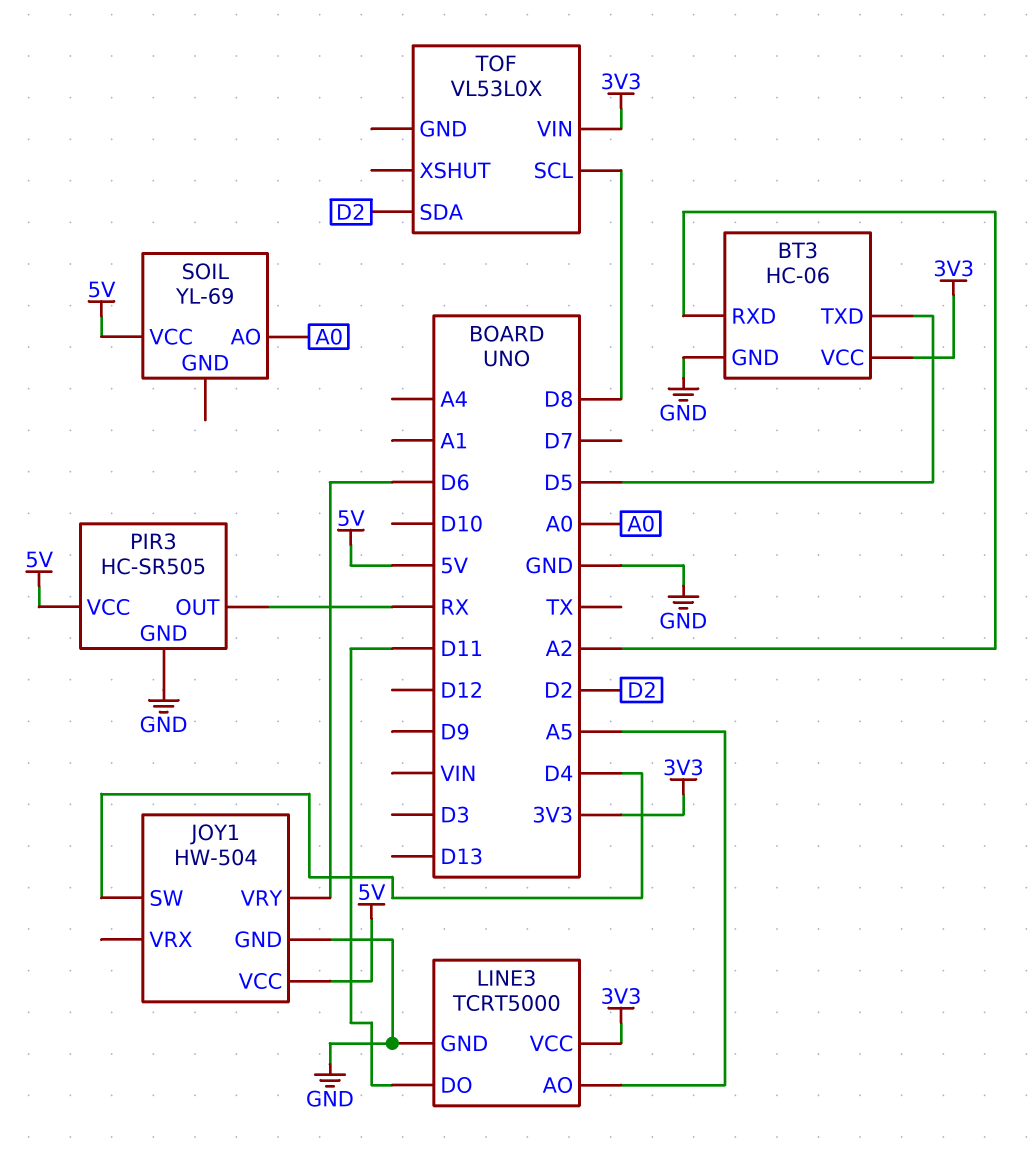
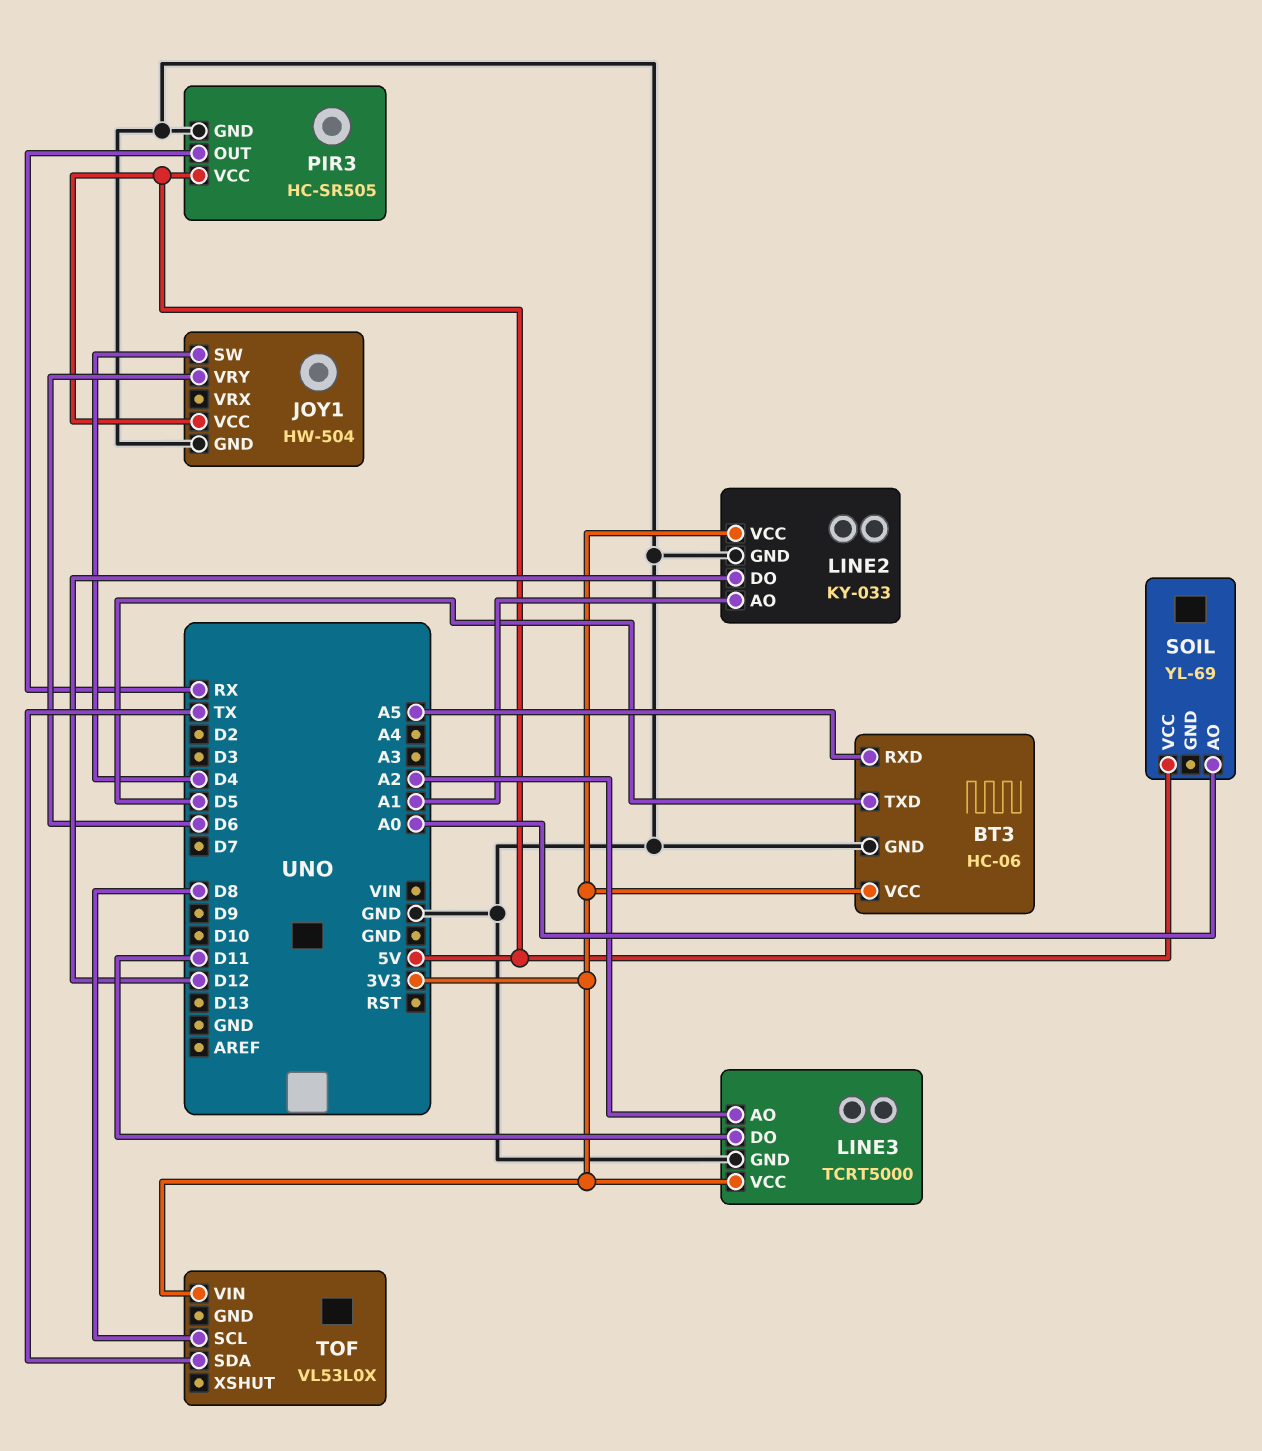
BT3 pin RXD: A2 -> A5
LINE2: none -> KY-033
LINE2 pin AO: none -> A1
LINE2 pin DO: none -> D12
LINE2 pin GND: none -> GND
LINE2 pin VCC: none -> 3V3
LINE3 pin AO: A5 -> A2
TOF pin SDA: D2 -> TX

